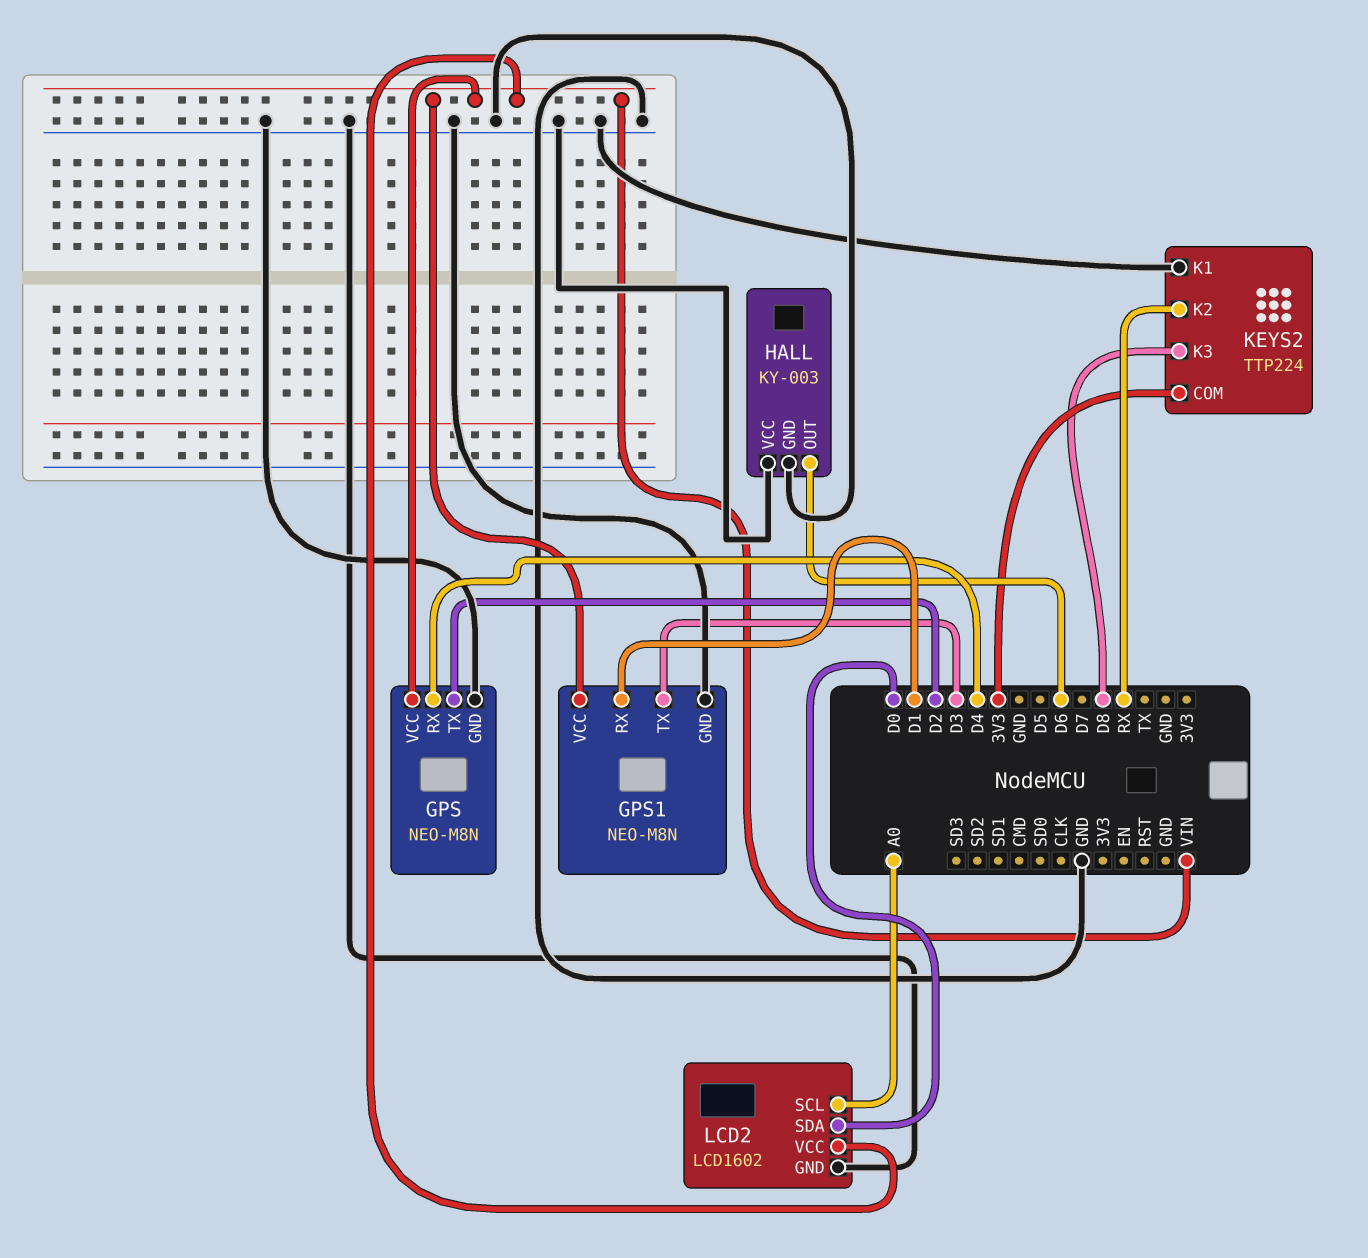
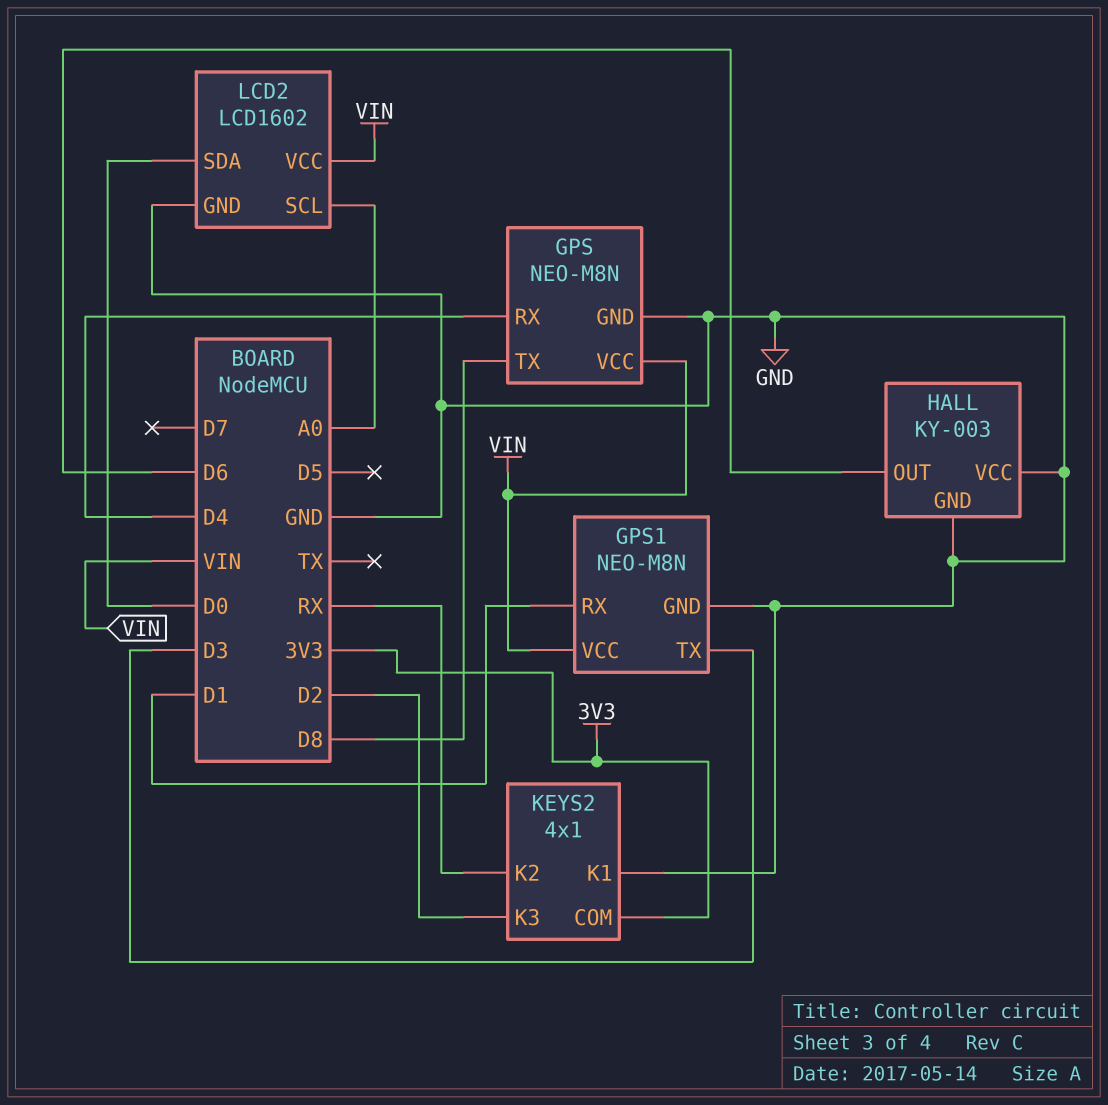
GPS pin TX: D2 -> D8
KEYS2: TTP224 -> 4x1
KEYS2 pin K3: D8 -> D2

